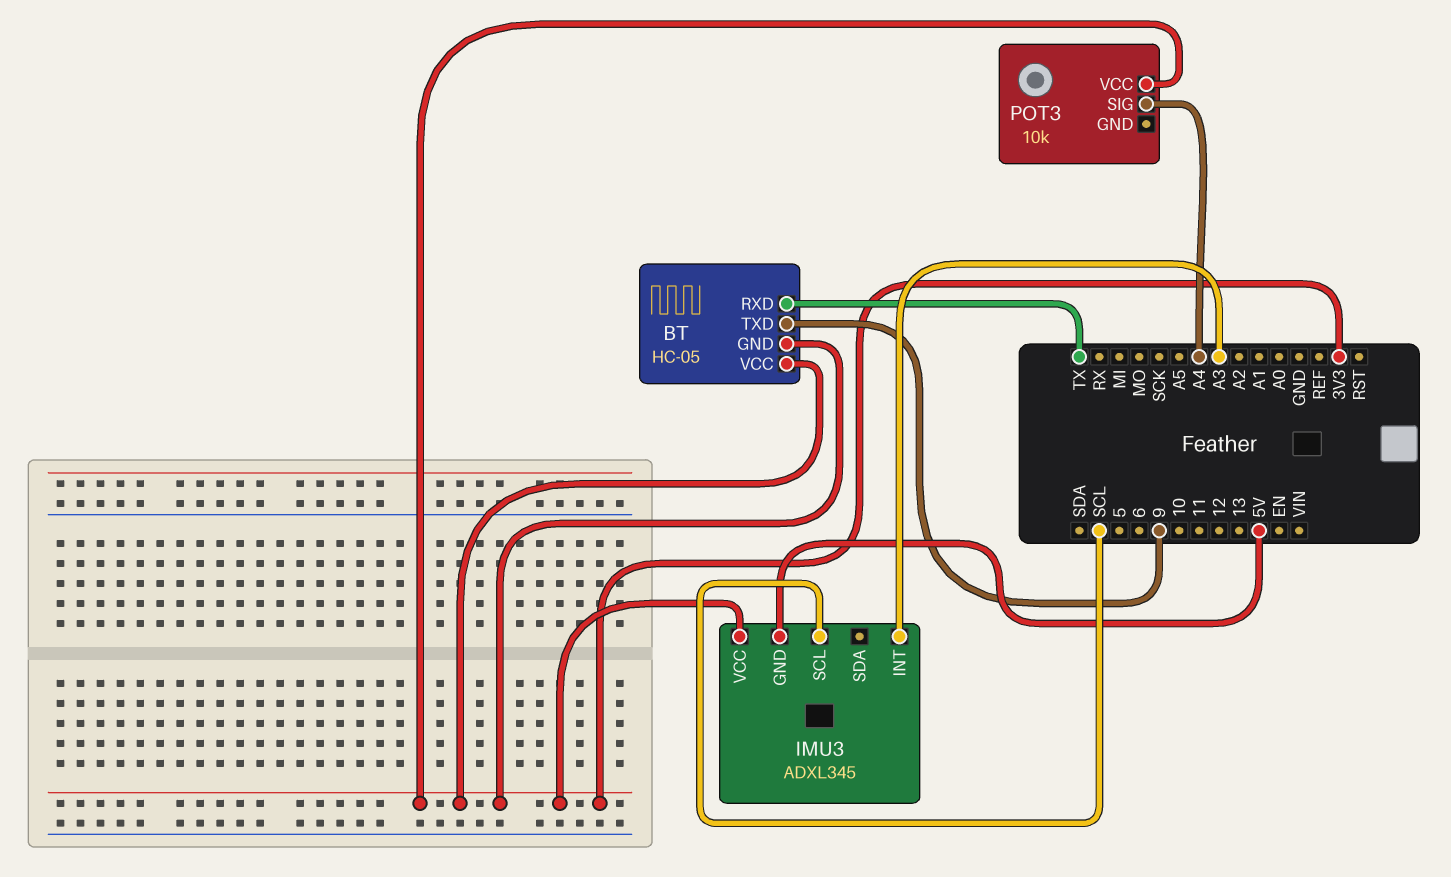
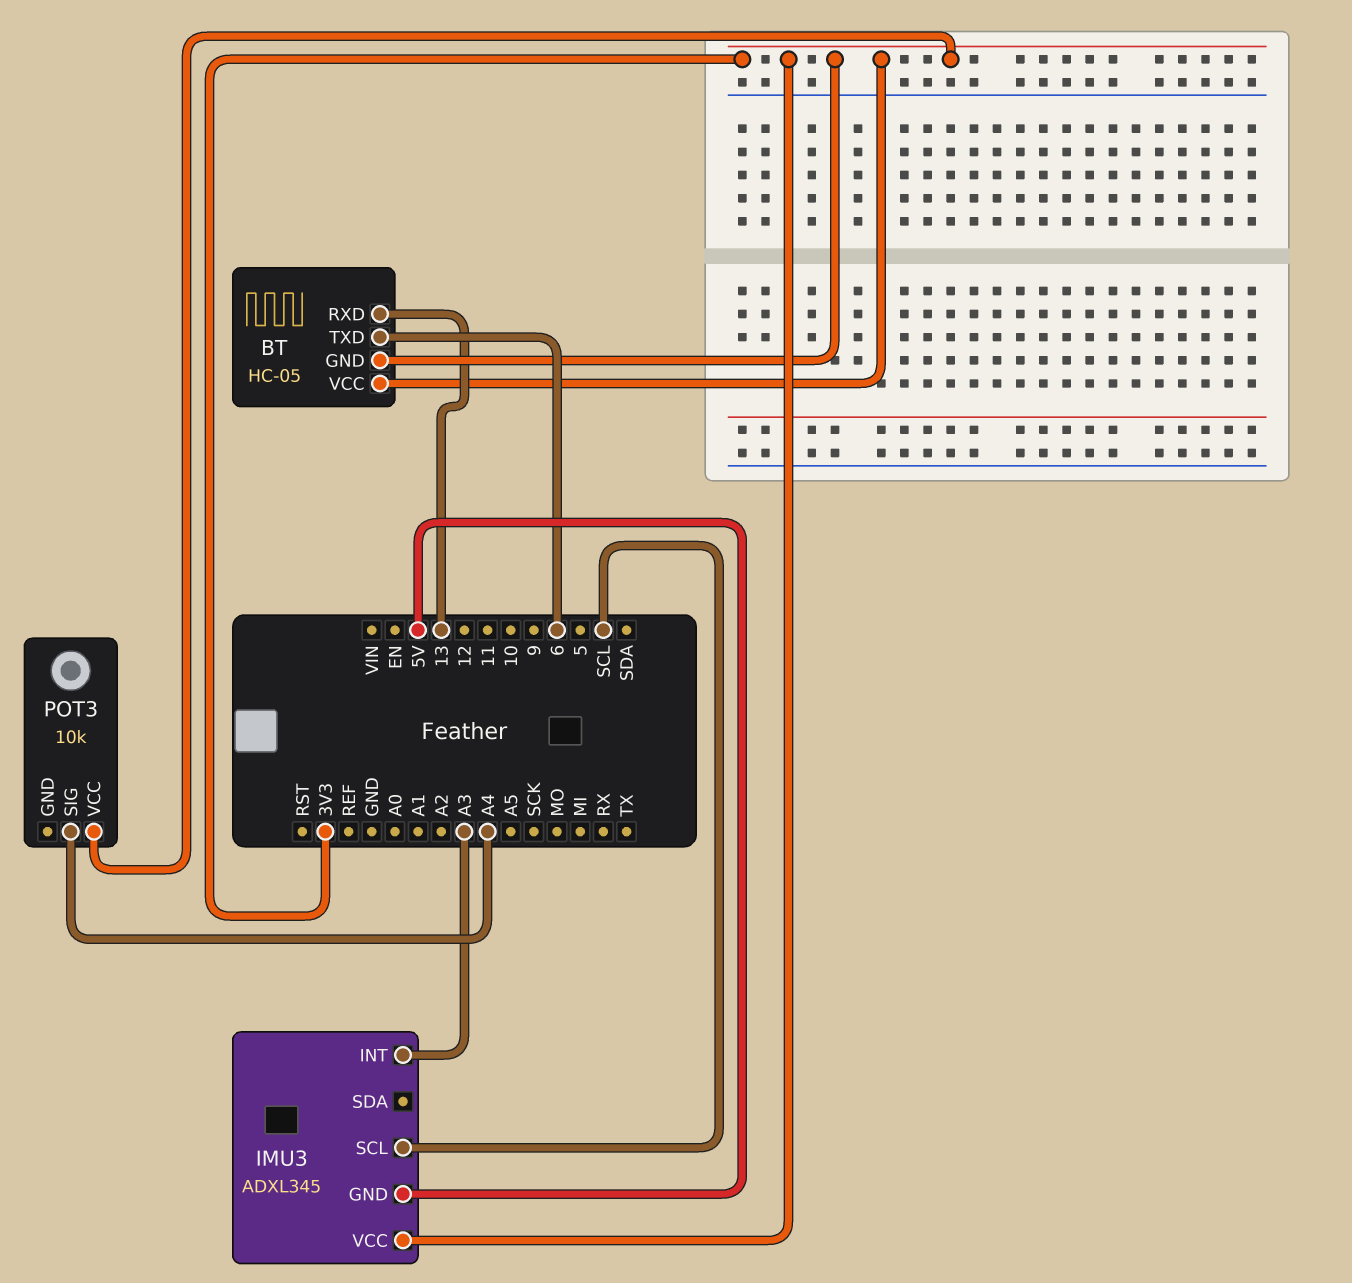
BT pin RXD: TX -> 13
BT pin TXD: 9 -> 6

